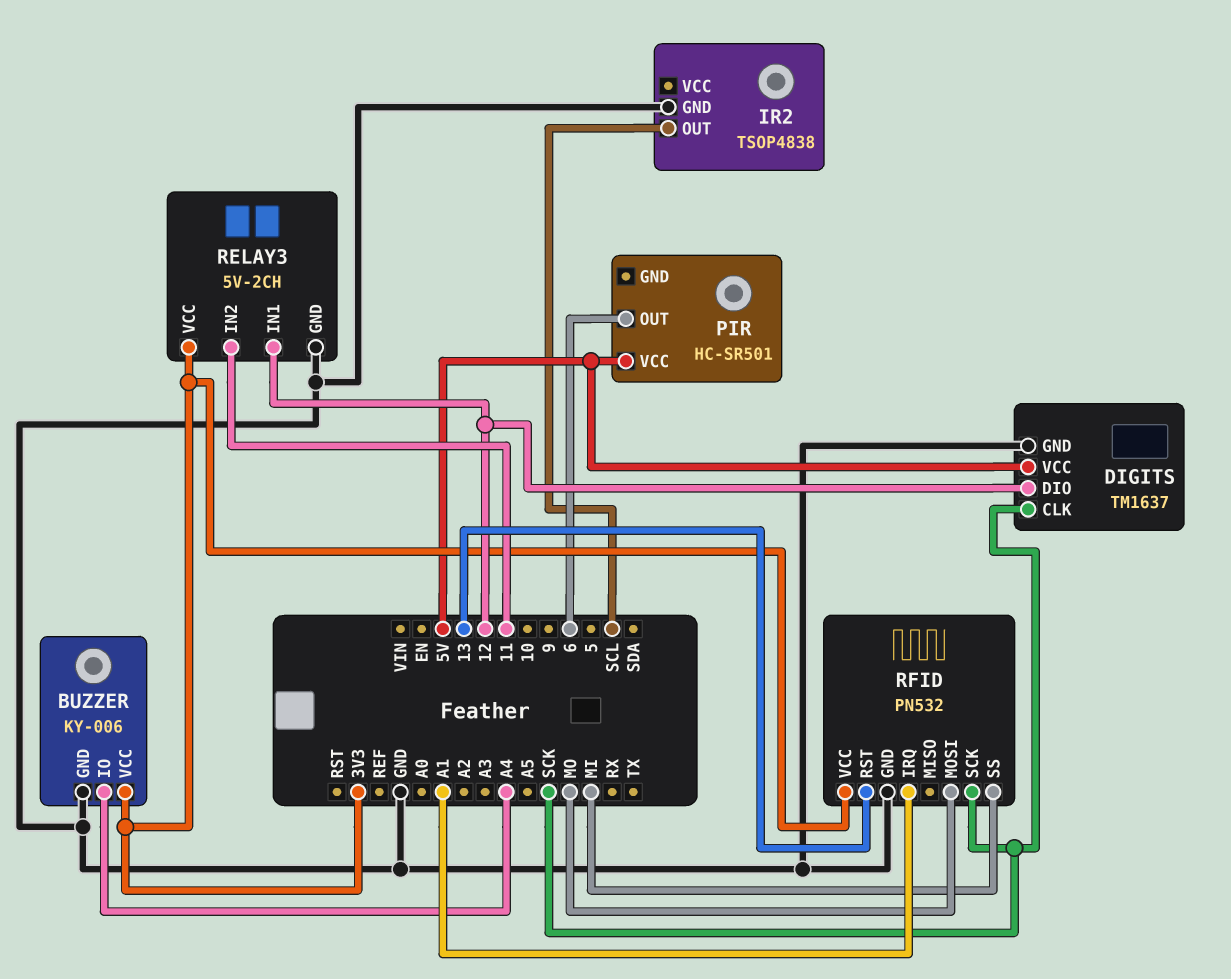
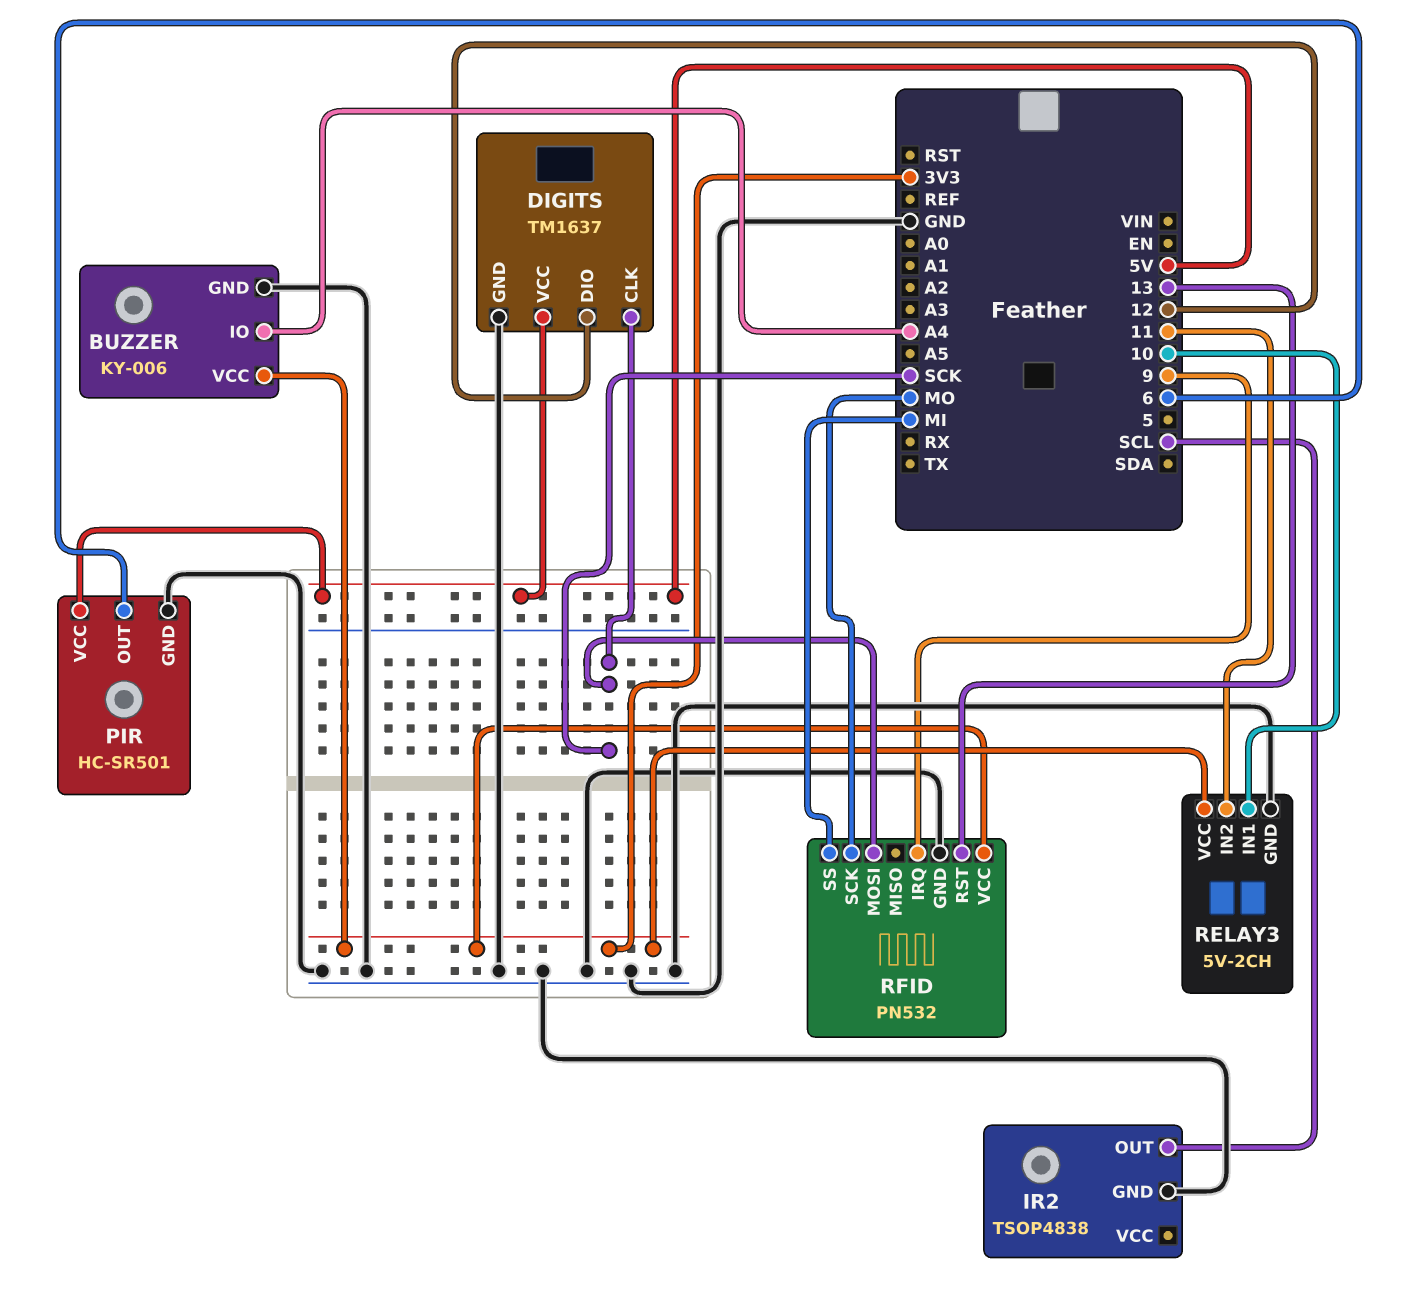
PIR pin GND: none -> GND
RELAY3 pin IN1: 12 -> 10
RFID pin IRQ: A1 -> 9
RFID pin MOSI: MO -> SCK
RFID pin SCK: SCK -> MO

